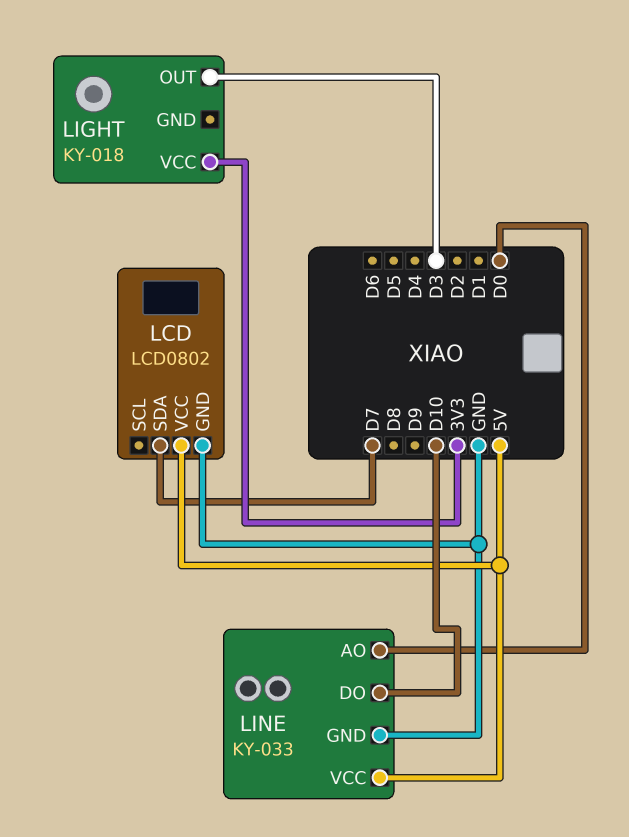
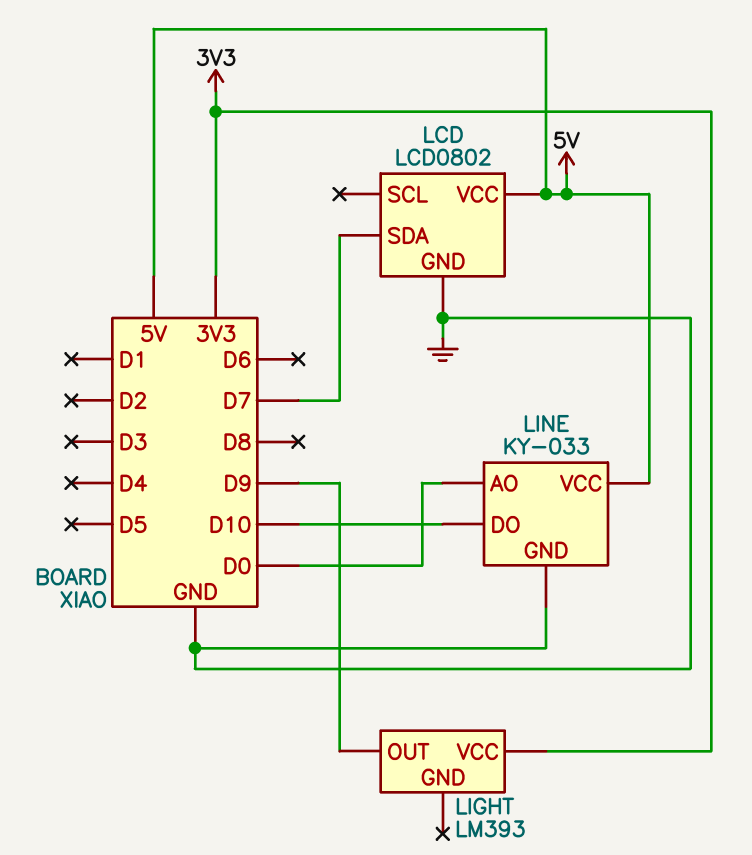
LIGHT: KY-018 -> LM393
LIGHT pin OUT: D3 -> D9

